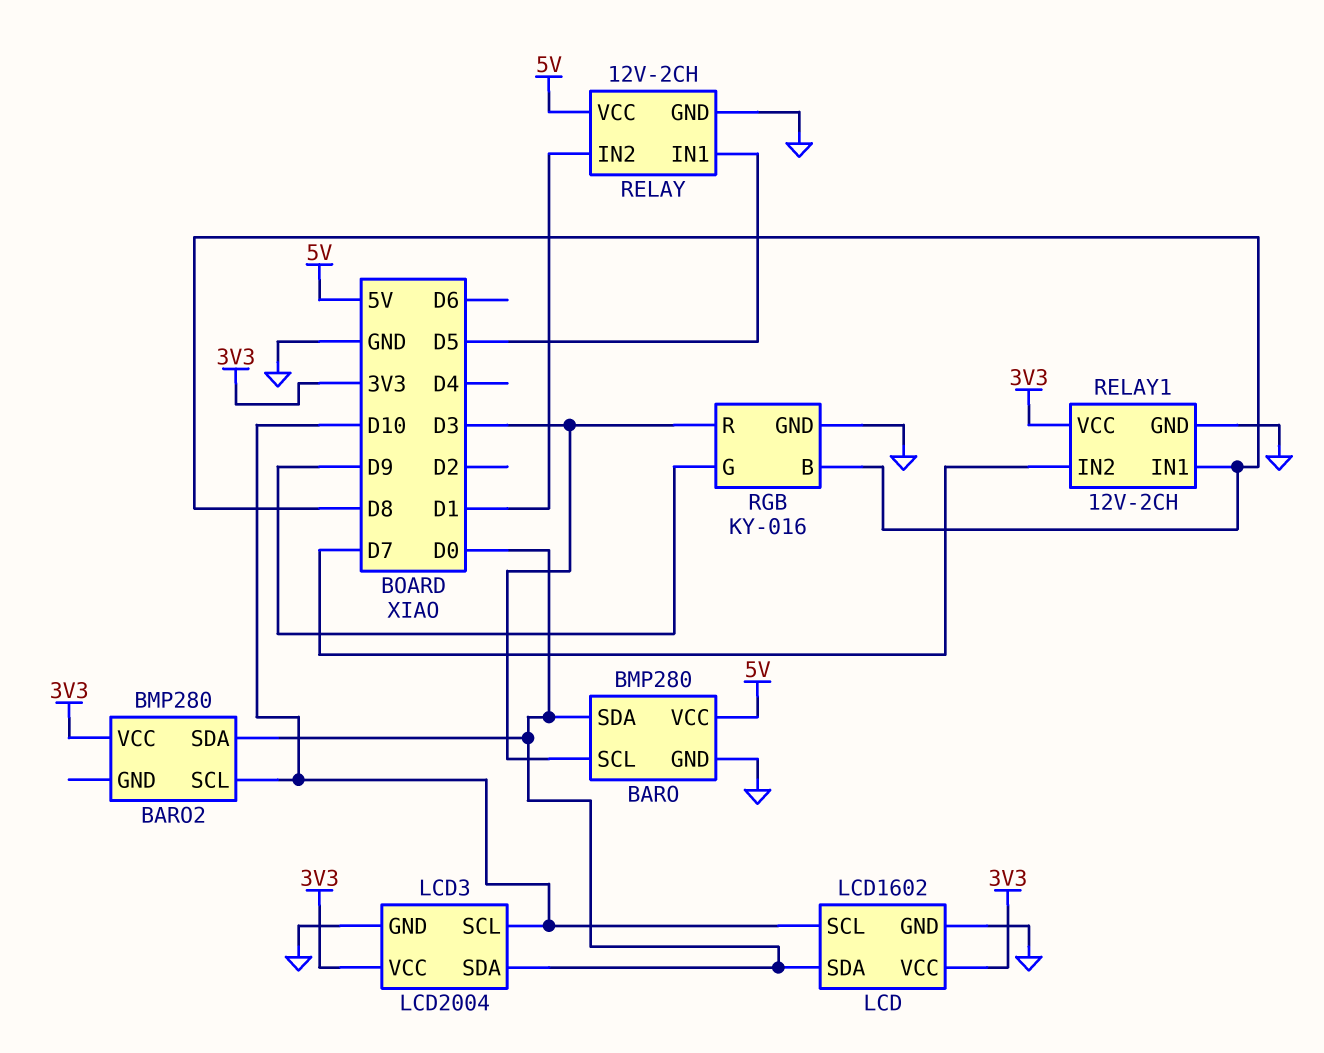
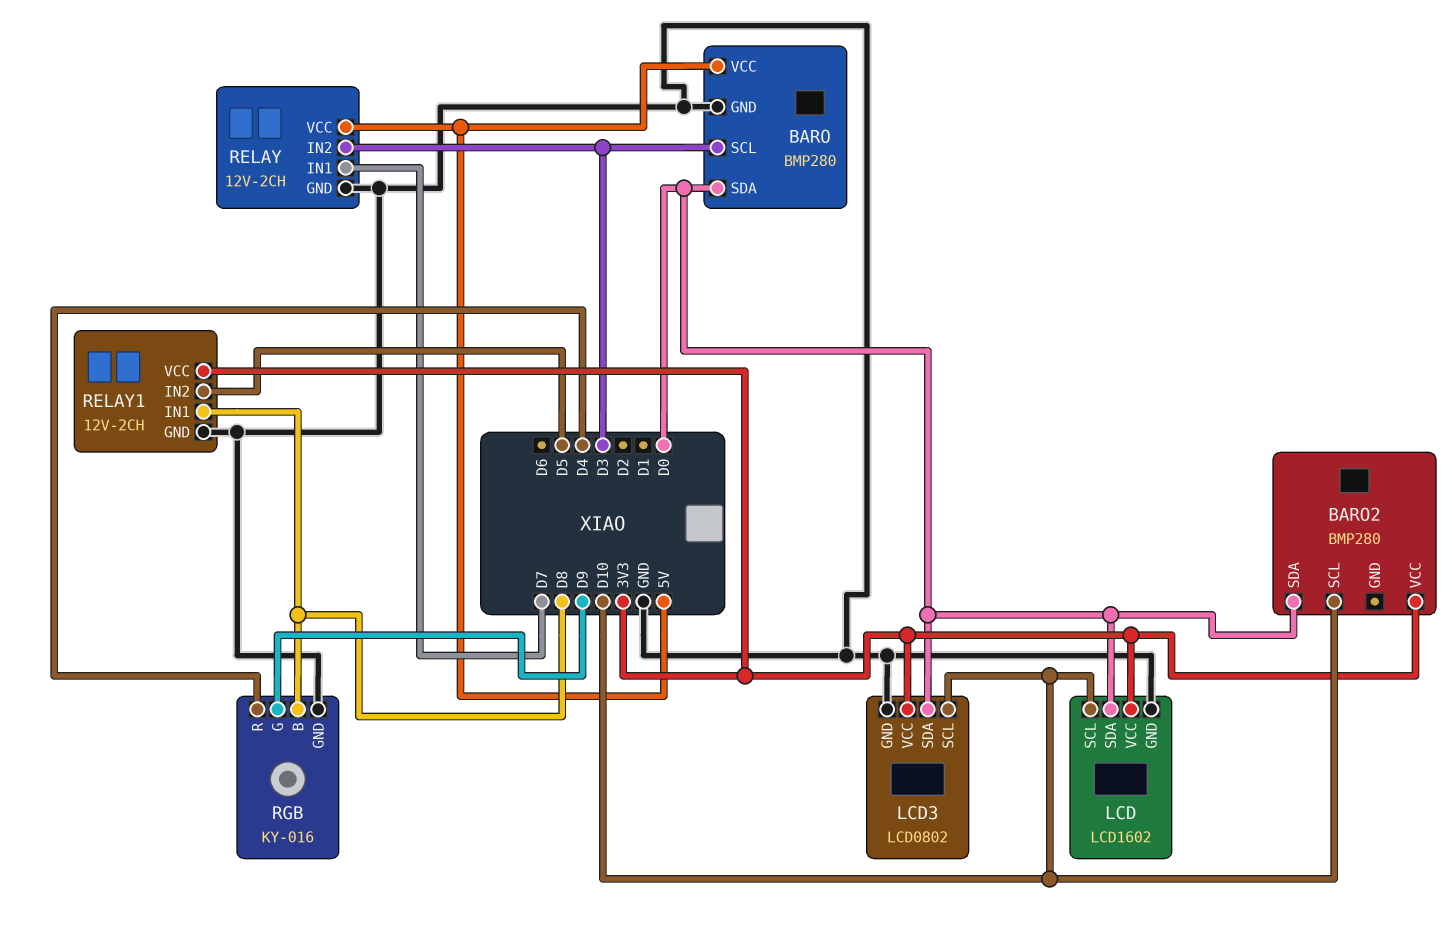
LCD3: LCD2004 -> LCD0802
RELAY pin IN1: D5 -> D7
RELAY pin IN2: D1 -> D3
RELAY1 pin IN2: D7 -> D5
RGB pin R: D3 -> D4

